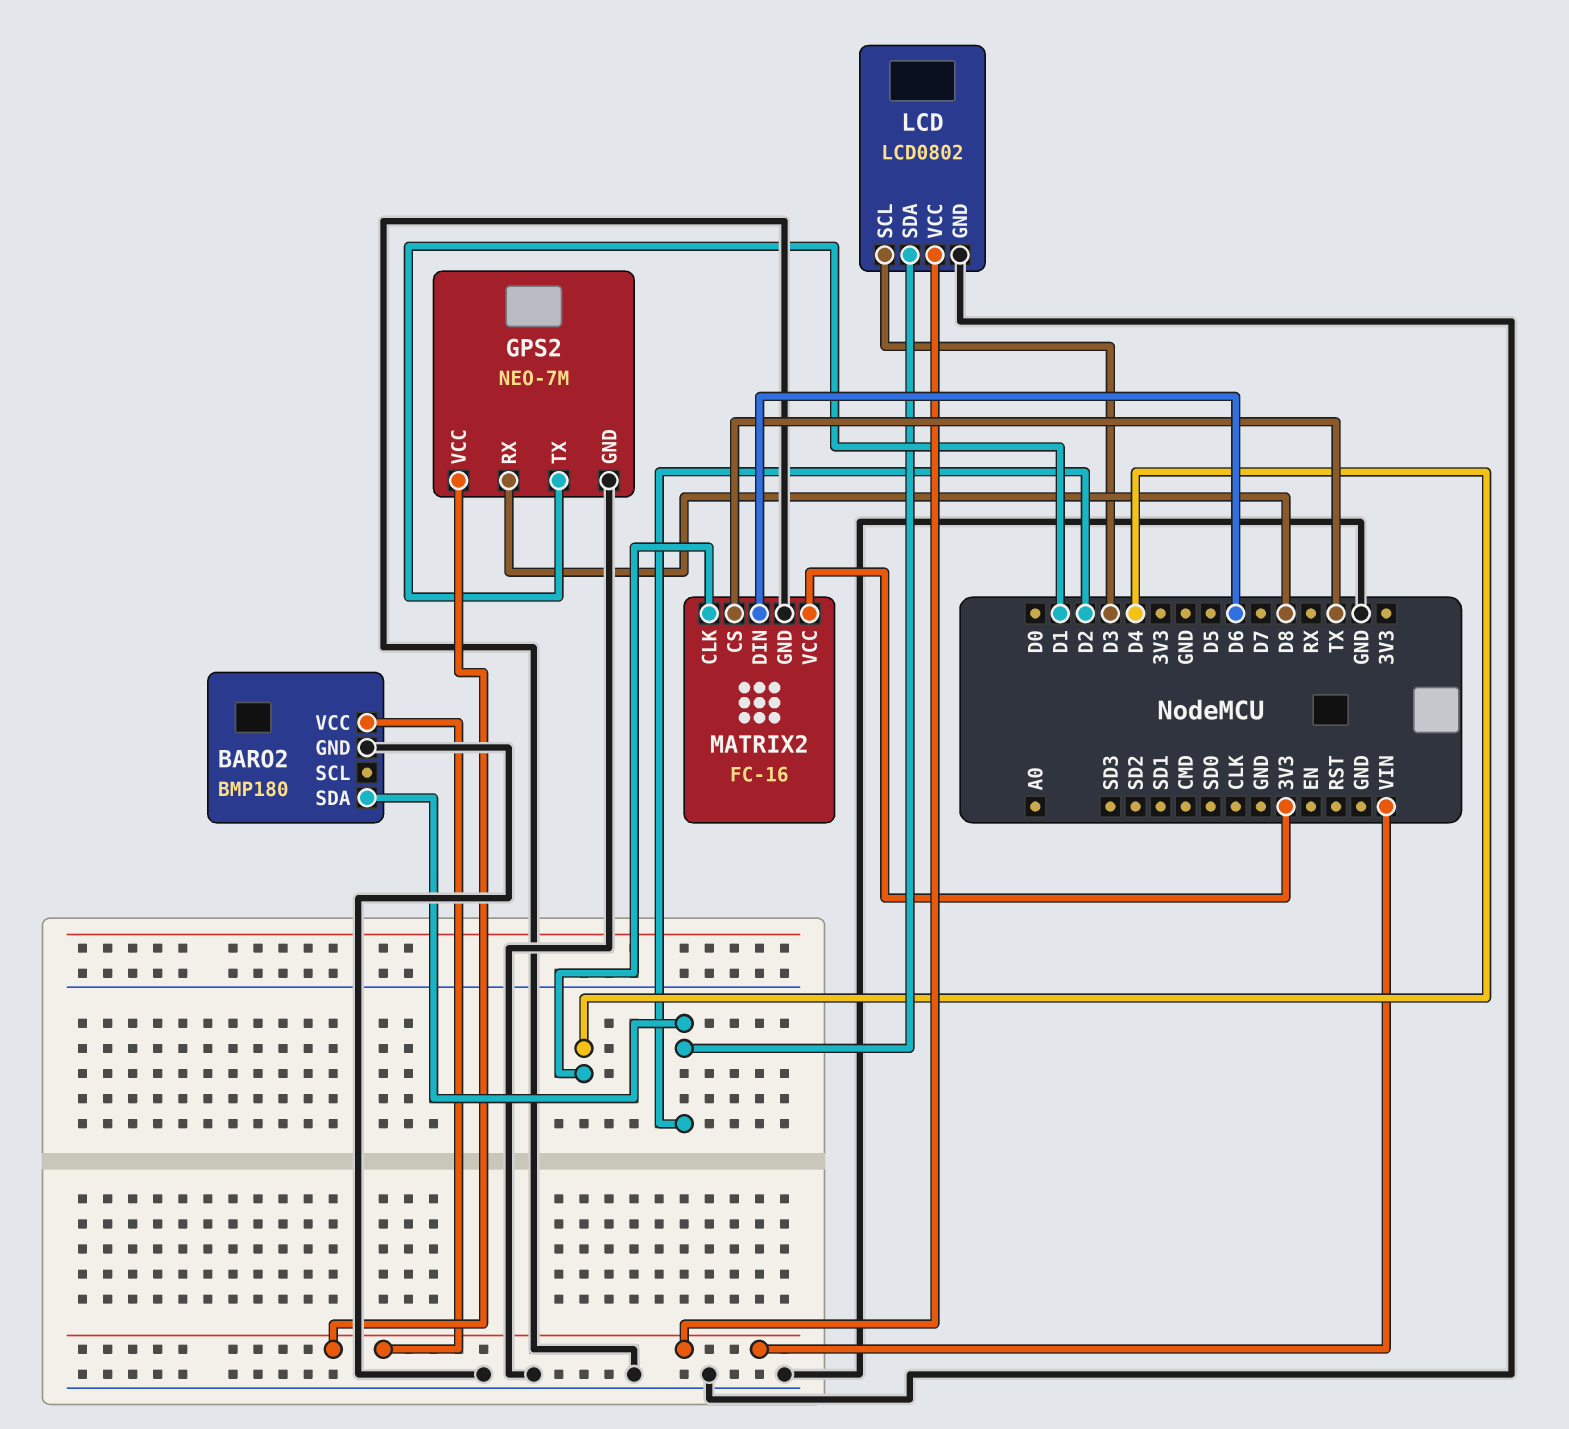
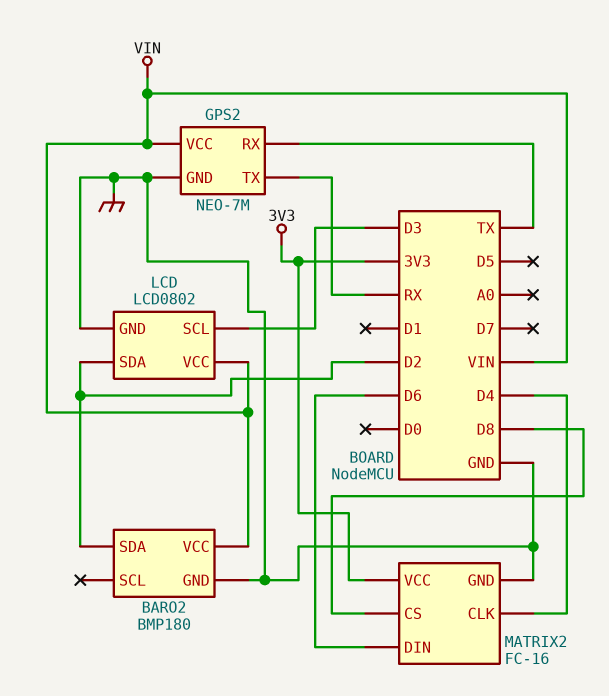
GPS2 pin RX: D8 -> TX
GPS2 pin TX: D1 -> RX
MATRIX2 pin CS: TX -> D8

